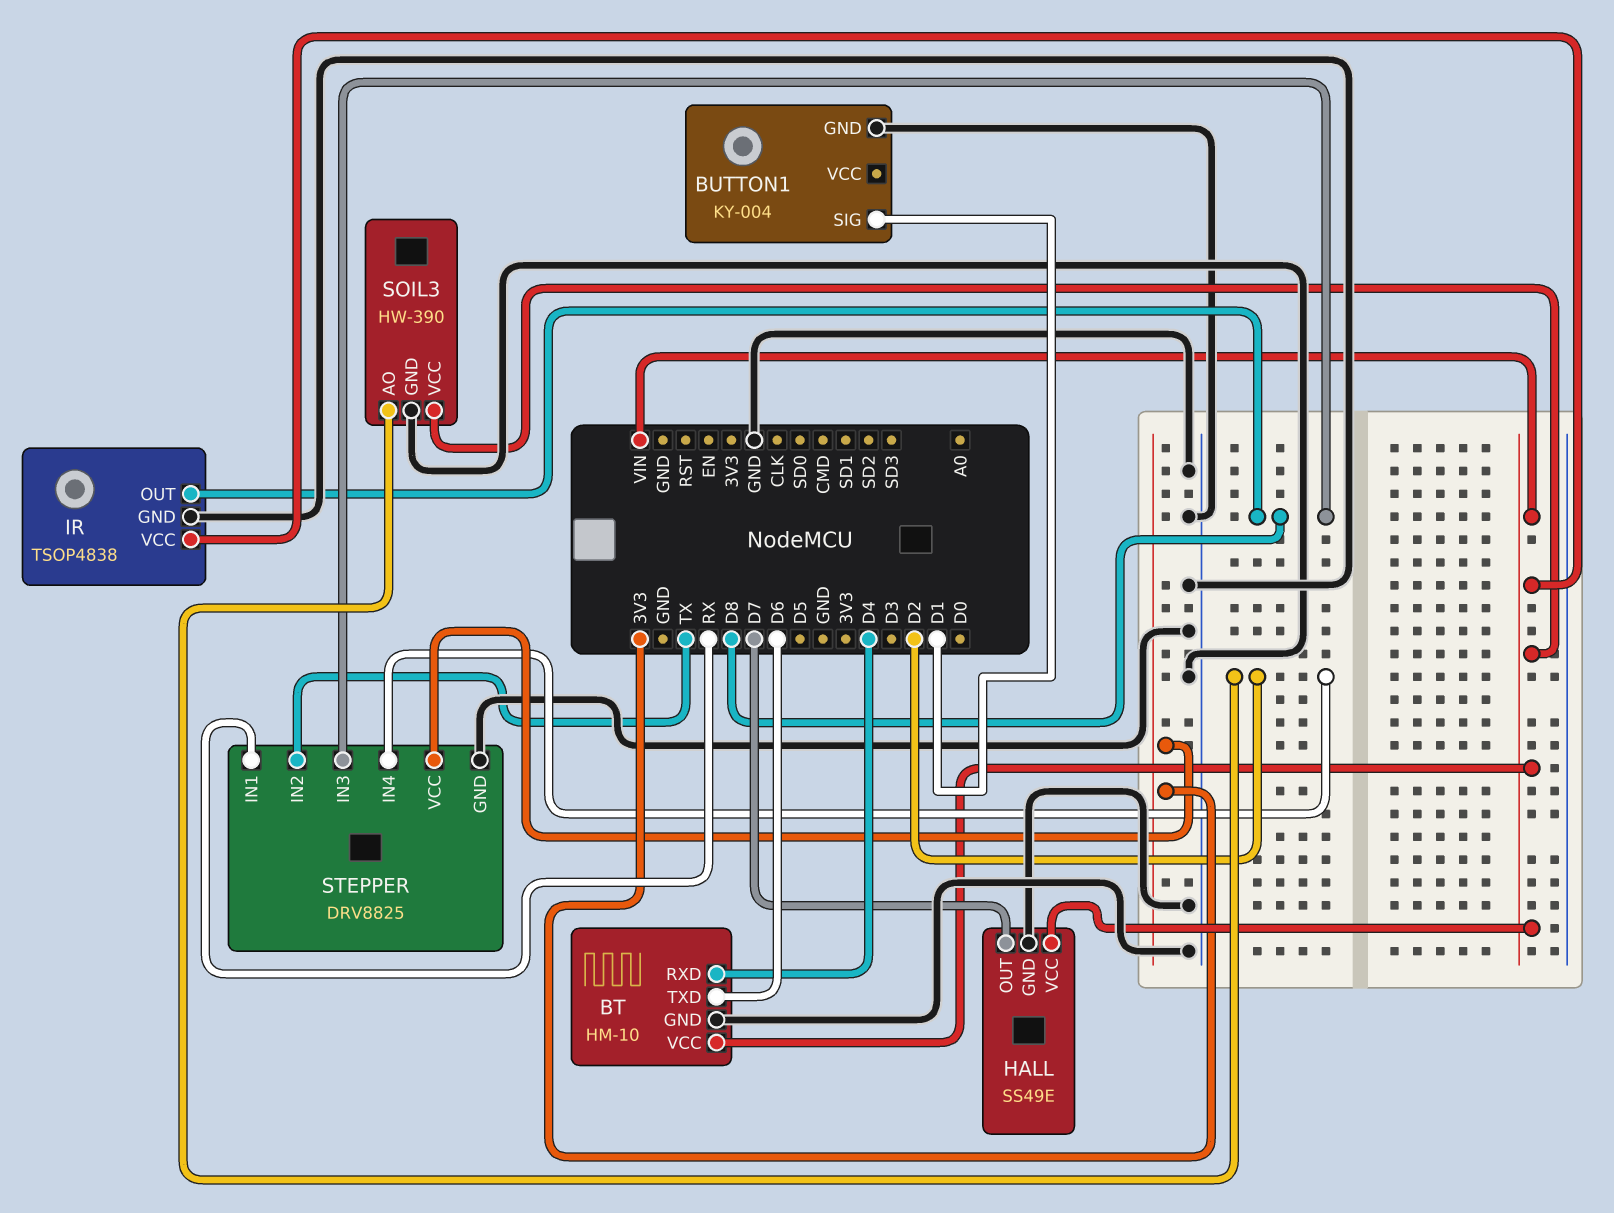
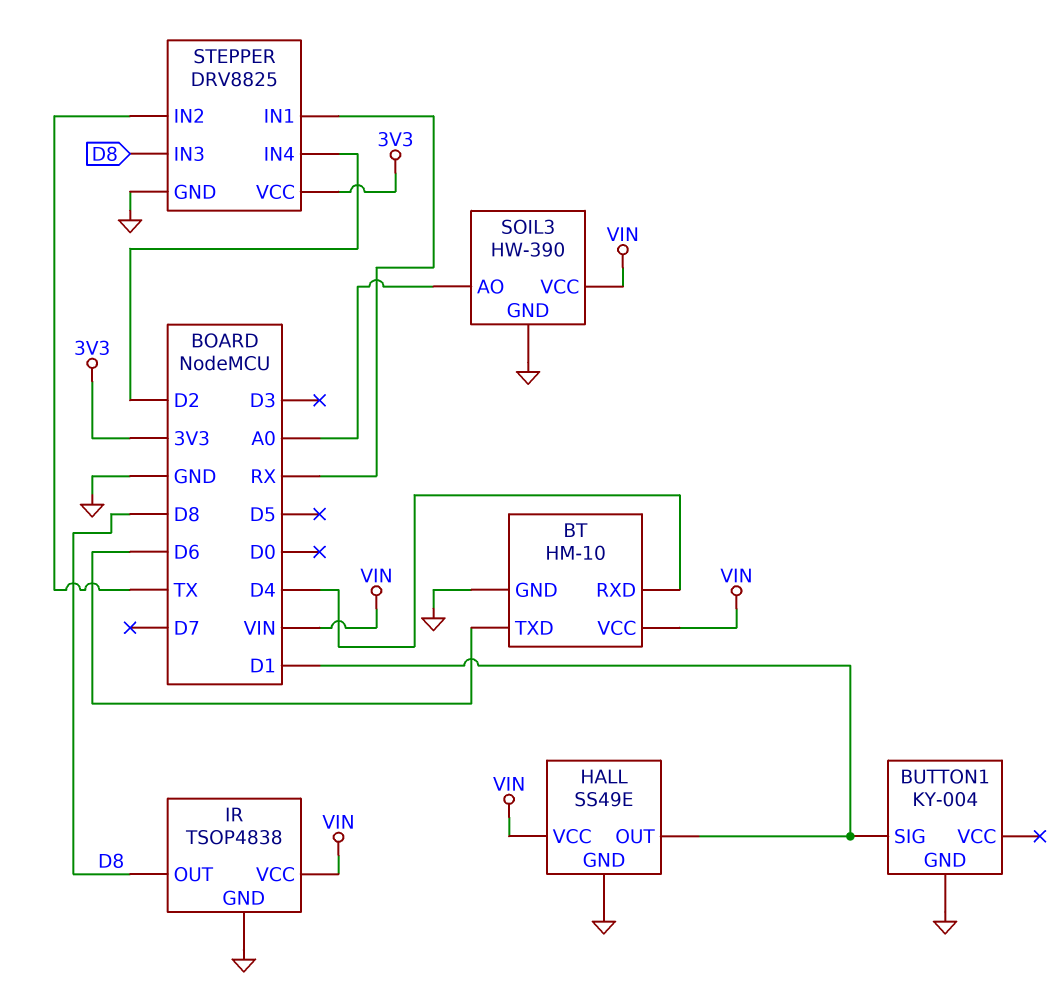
HALL pin OUT: D7 -> D1
SOIL3 pin AO: D2 -> A0

